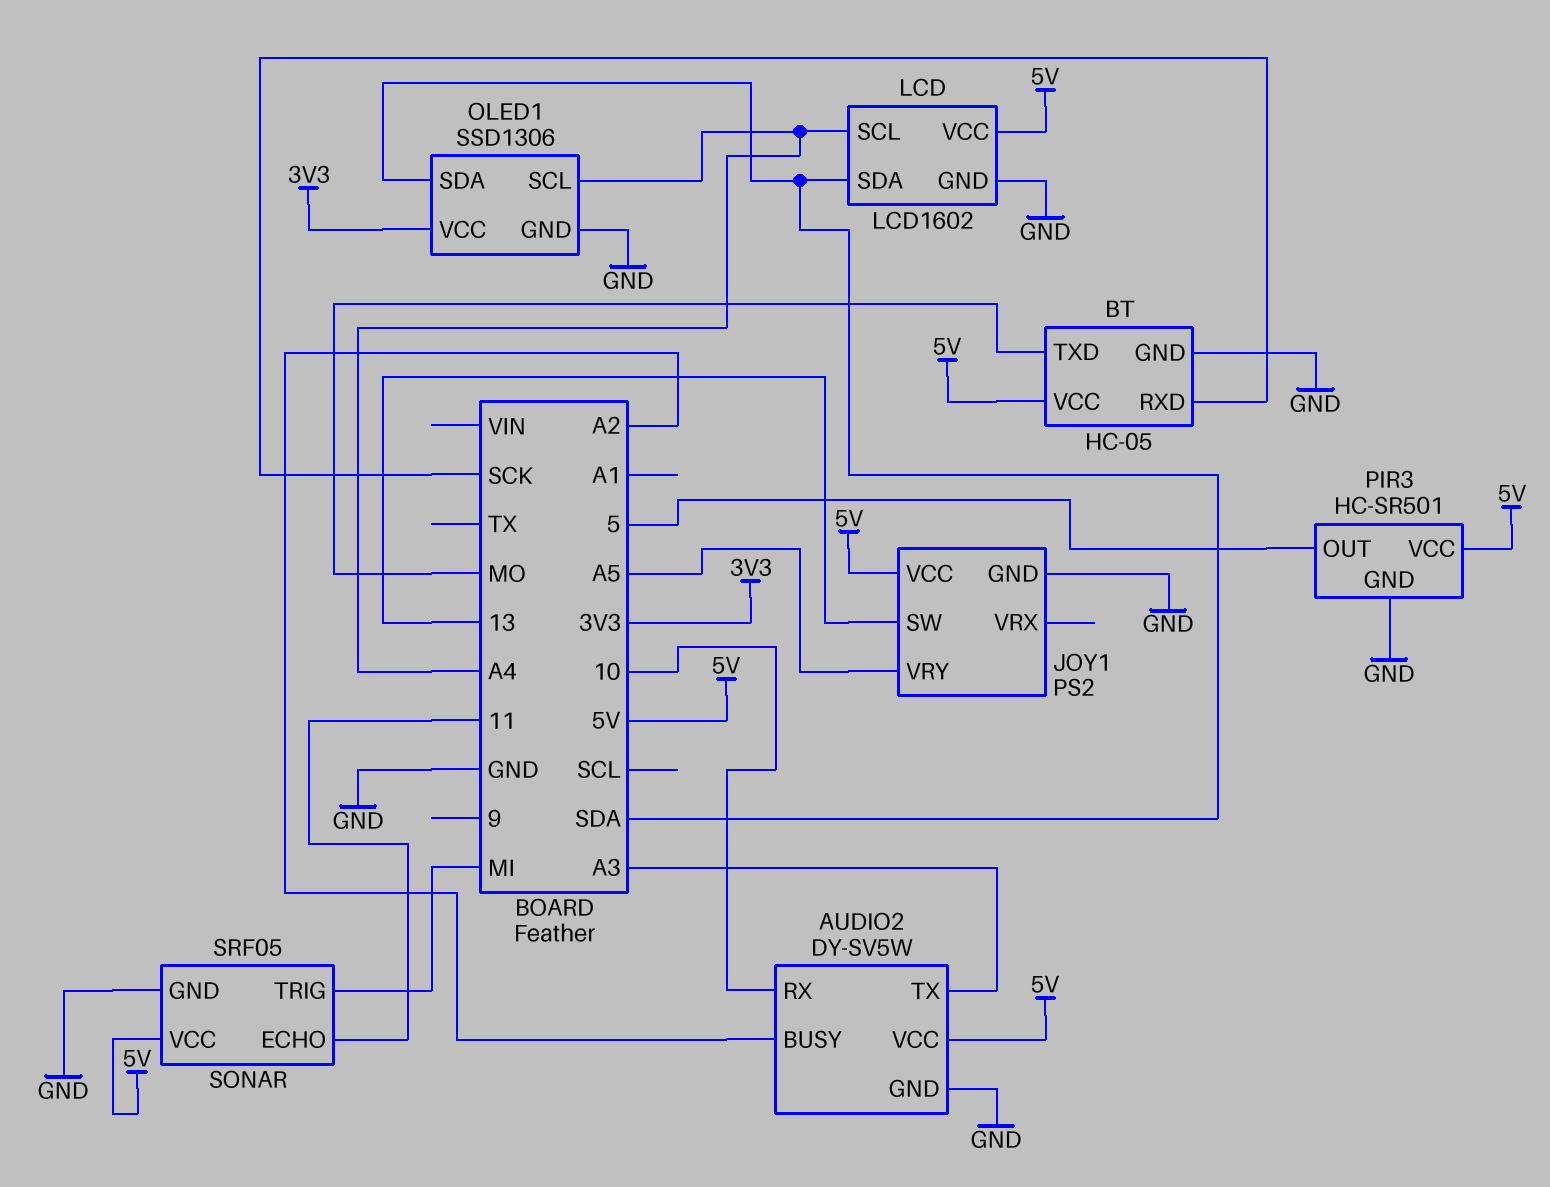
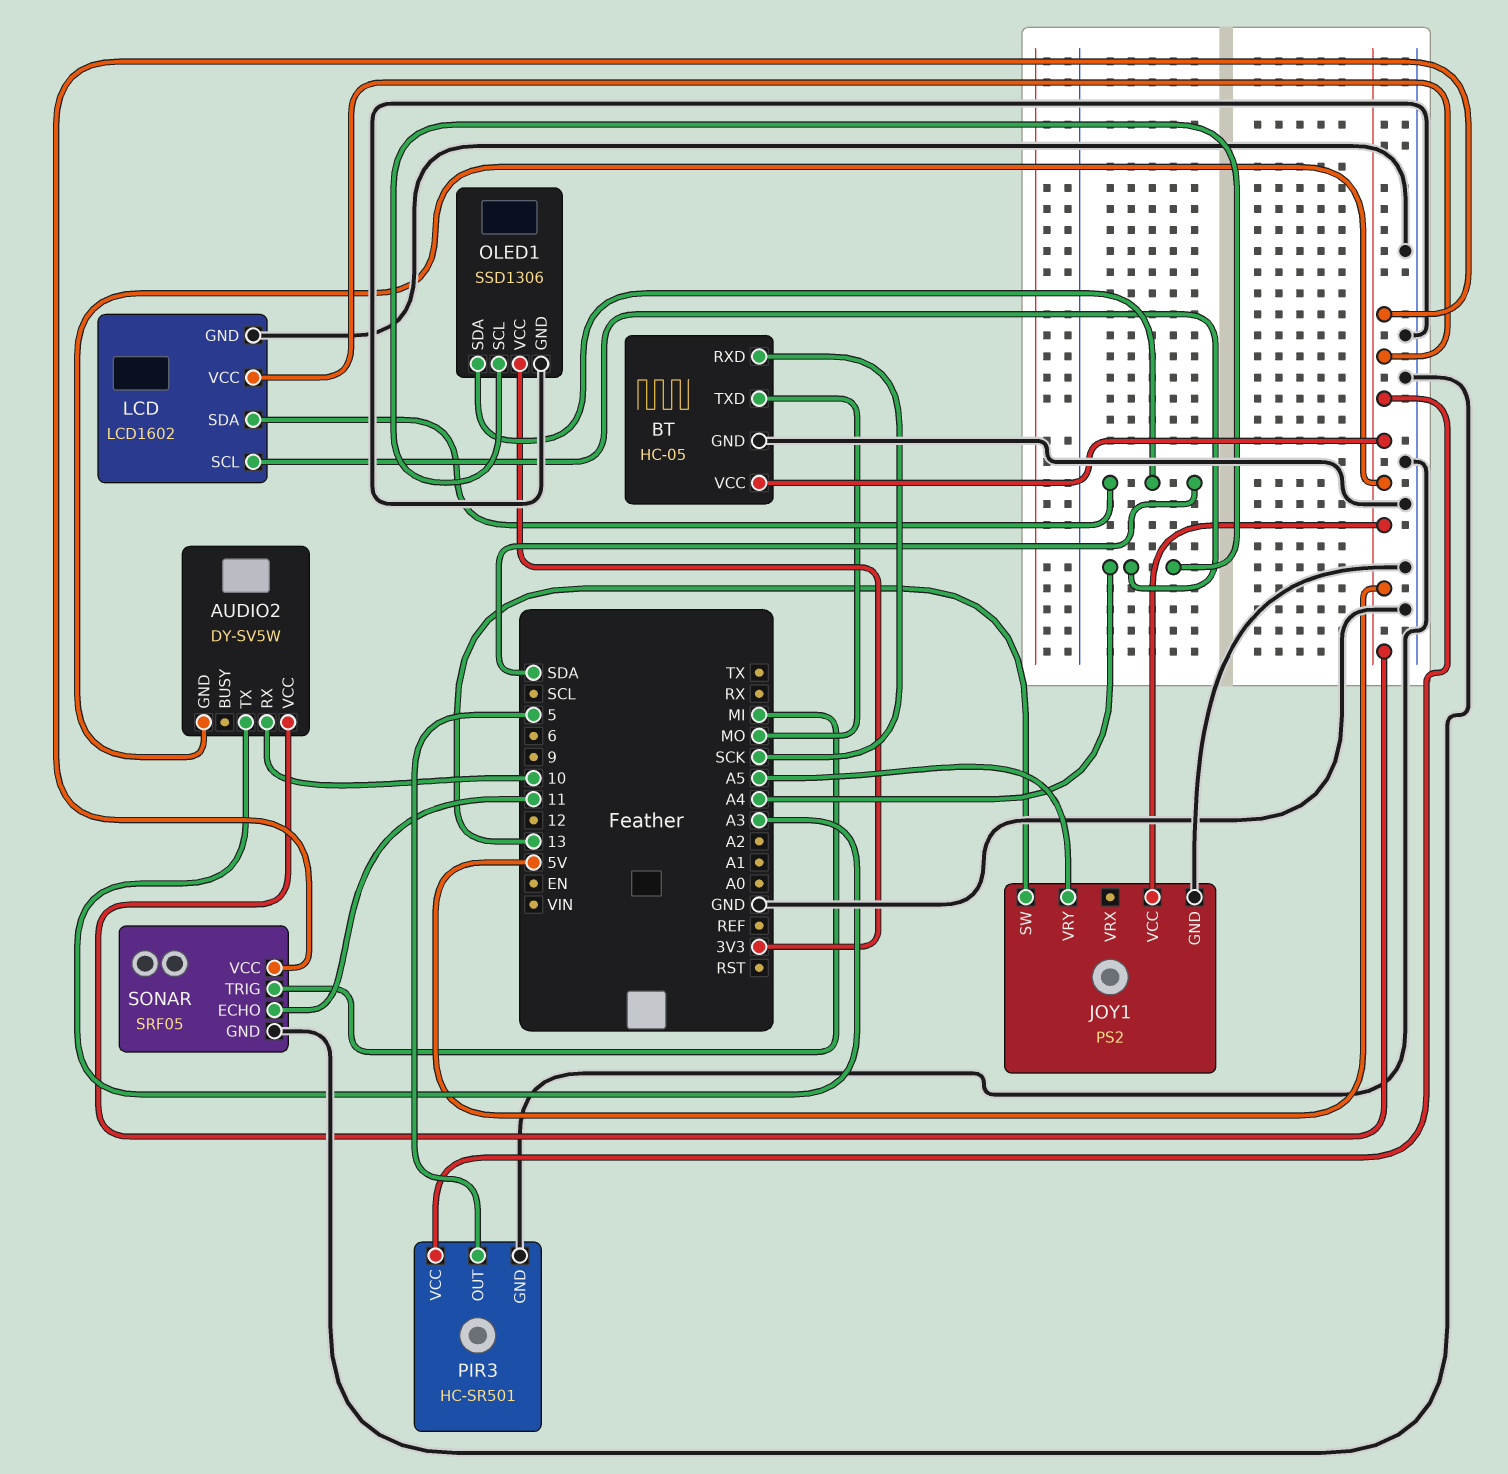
AUDIO2 pin BUSY: A2 -> none
AUDIO2 pin GND: GND -> 5V

